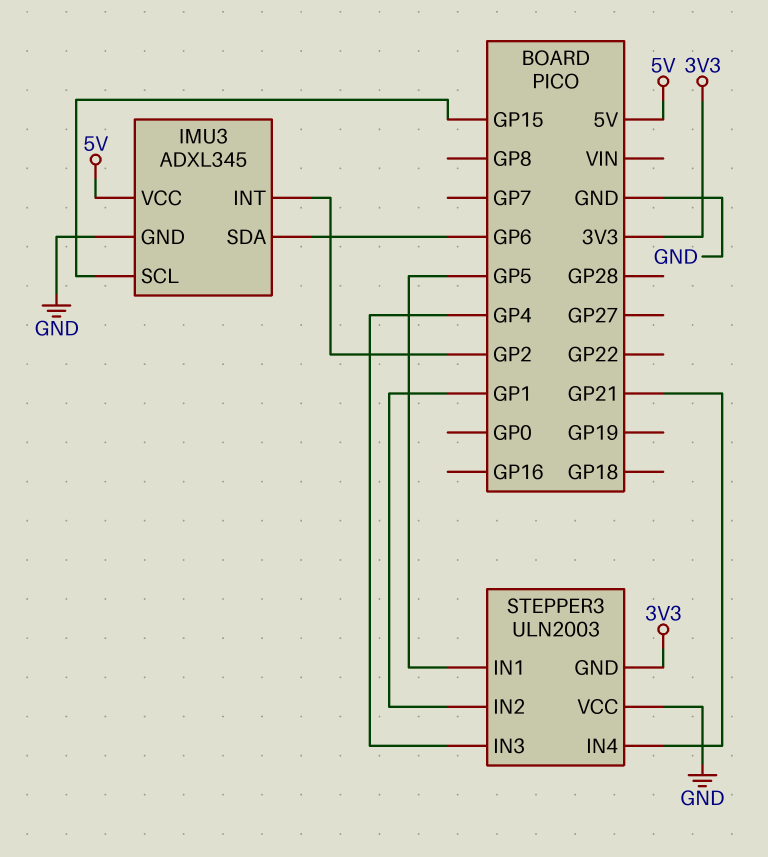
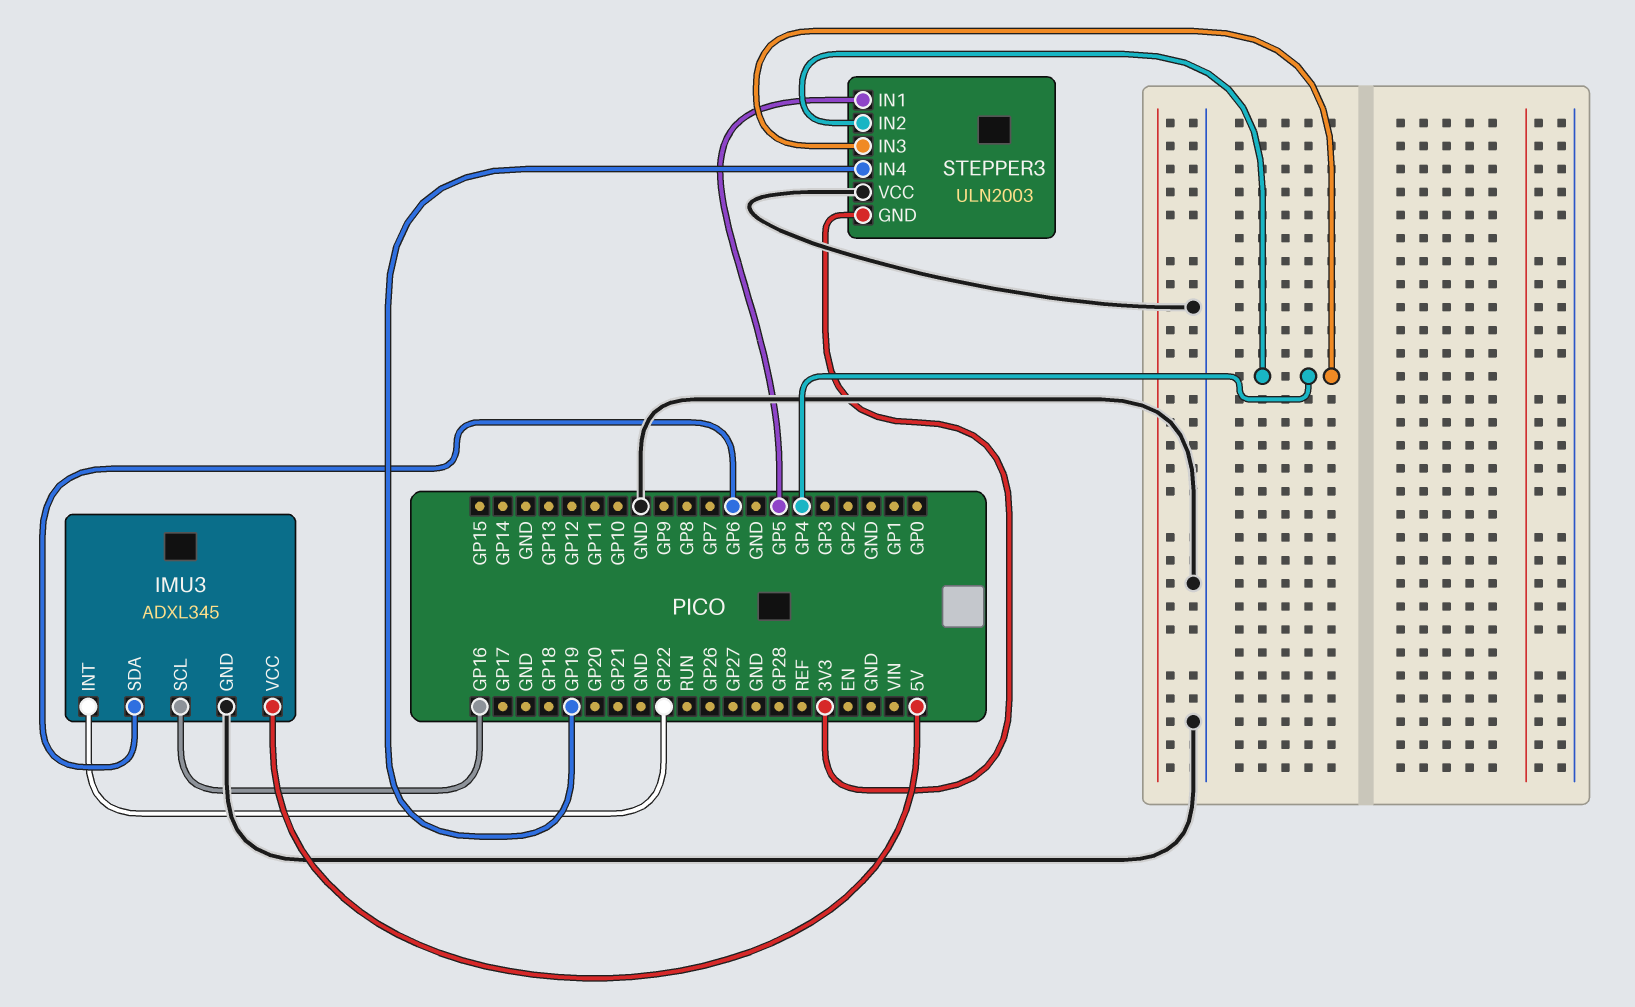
IMU3 pin INT: GP2 -> GP22
IMU3 pin SCL: GP15 -> GP16
STEPPER3 pin IN2: GP1 -> GP4
STEPPER3 pin IN4: GP21 -> GP19

